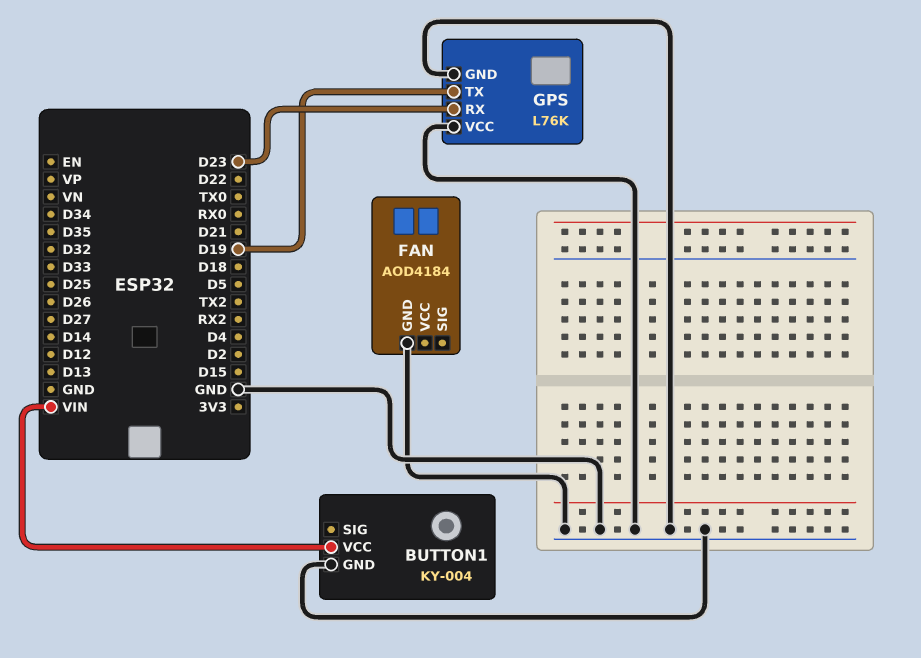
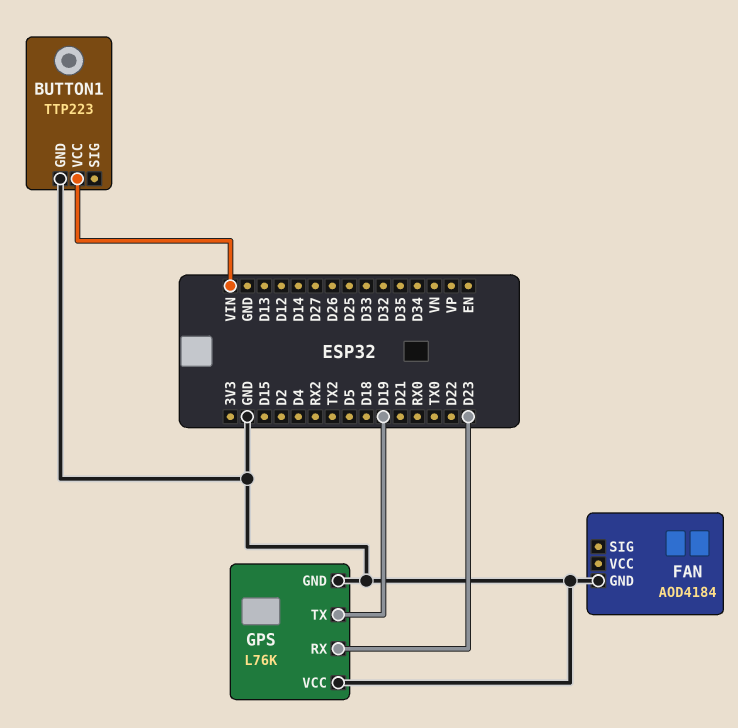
BUTTON1: KY-004 -> TTP223

